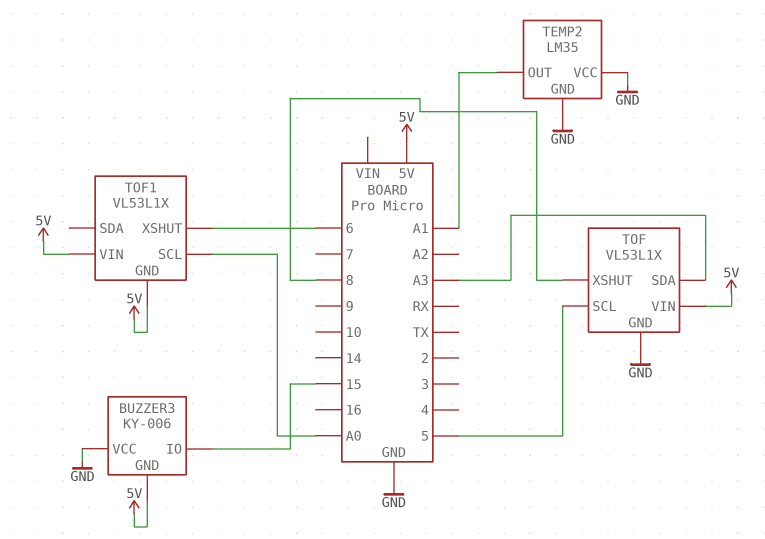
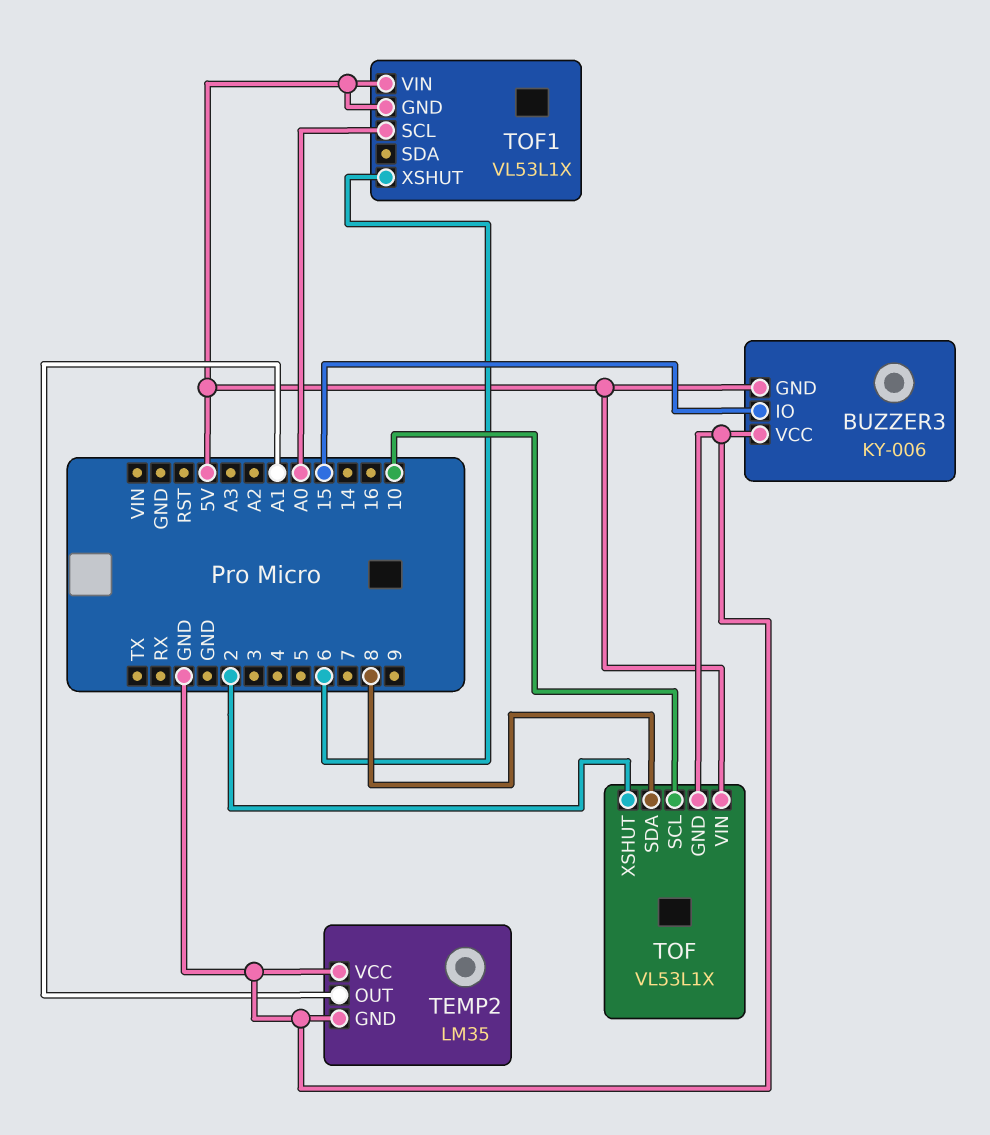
TOF pin SCL: 5 -> 10
TOF pin SDA: A3 -> 8
TOF pin XSHUT: 8 -> 2

